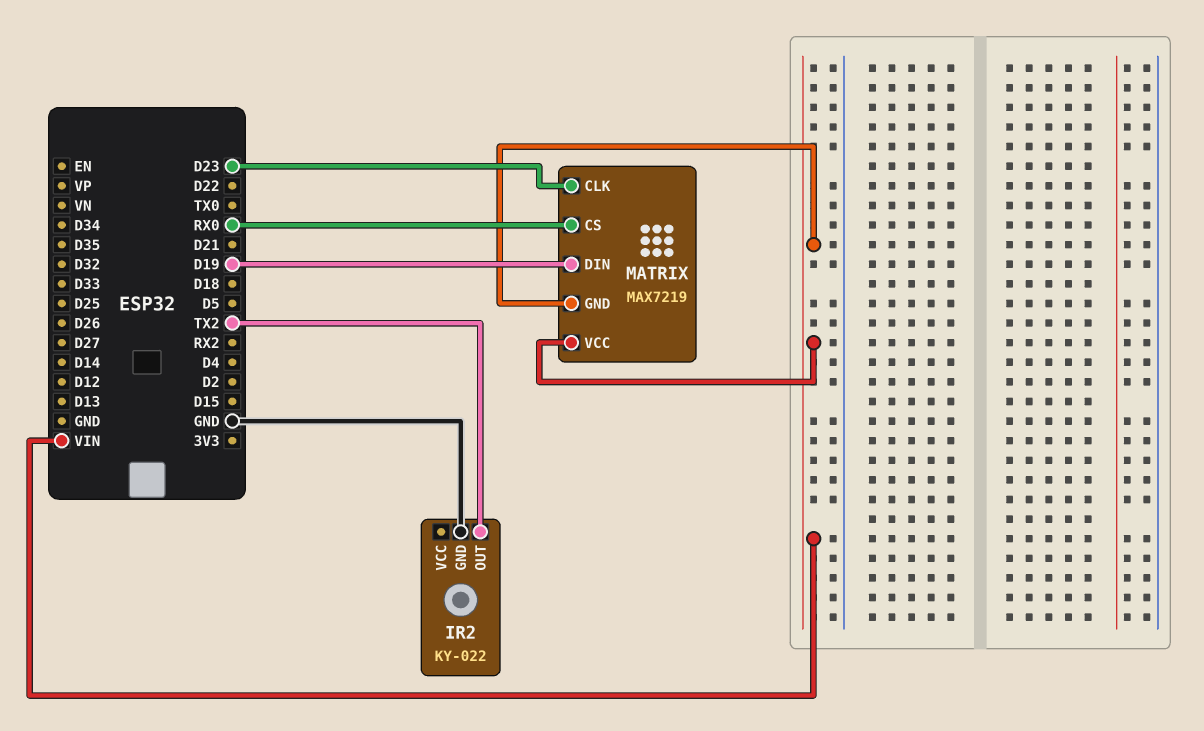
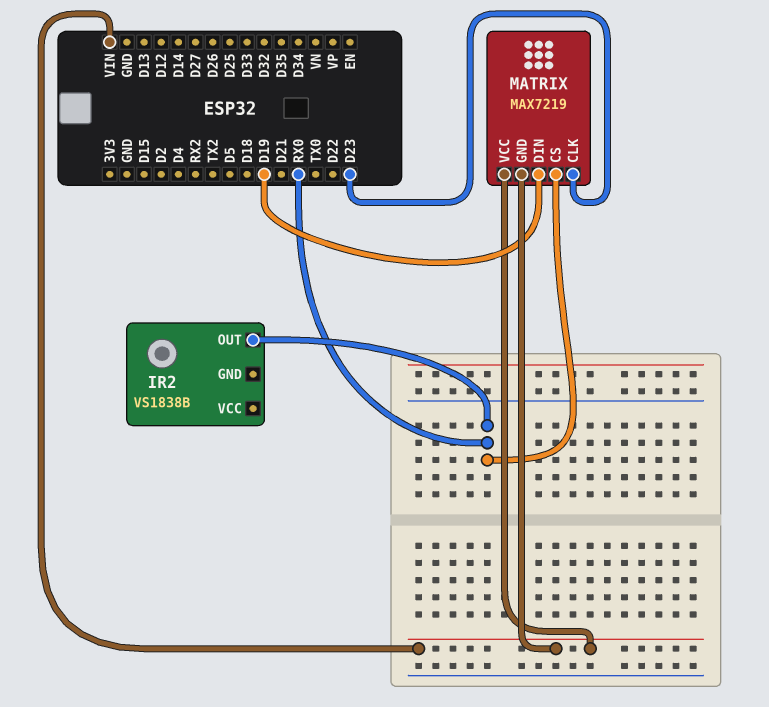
IR2: KY-022 -> VS1838B
IR2 pin GND: GND -> none
IR2 pin OUT: TX2 -> RX0

